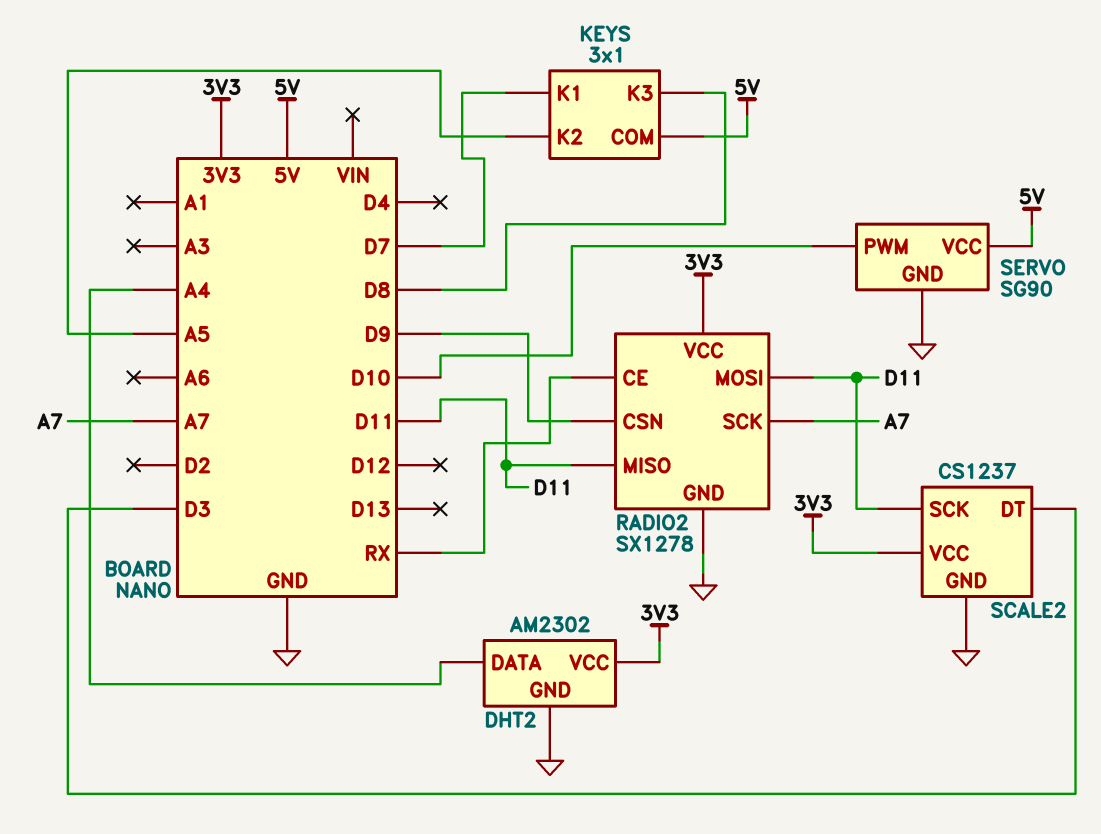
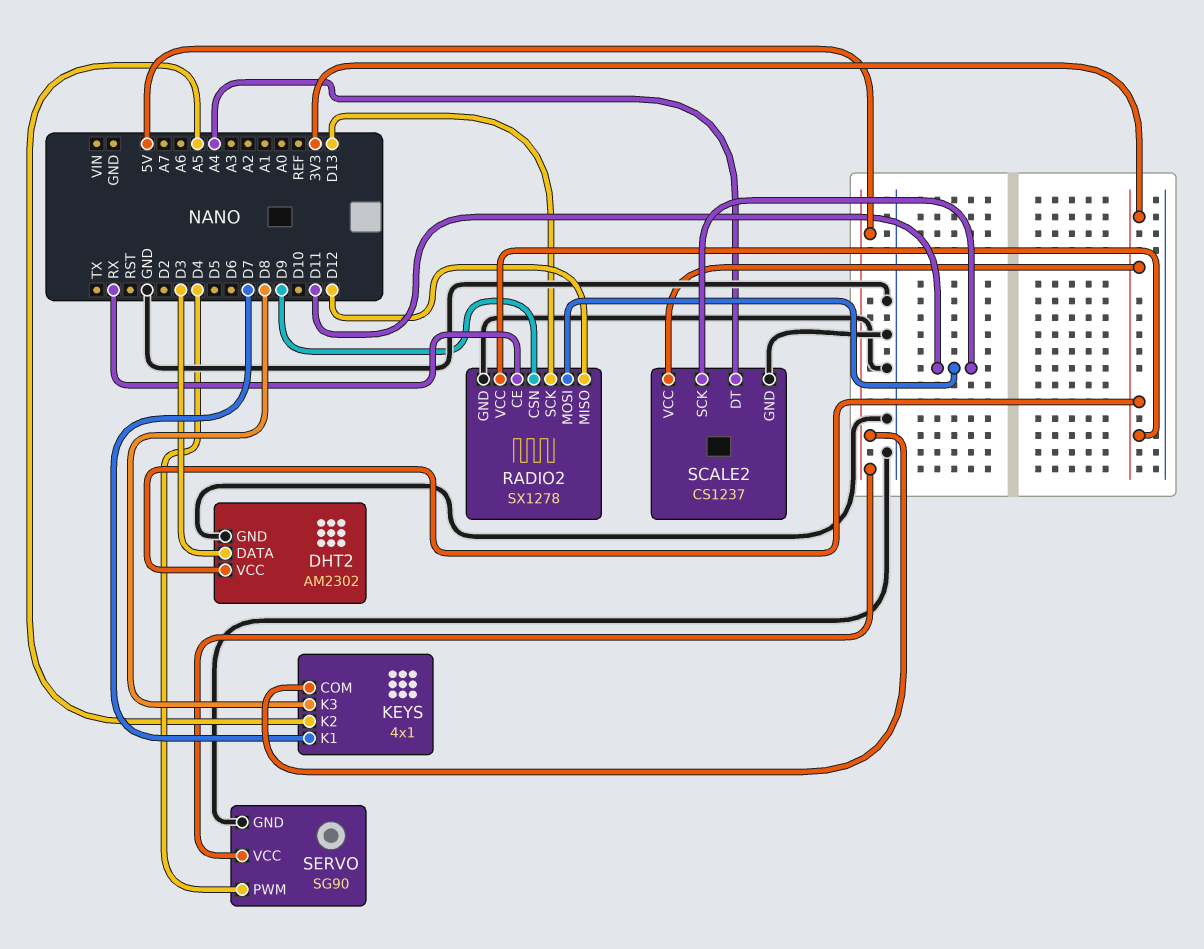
DHT2 pin DATA: A4 -> D3
KEYS: 3x1 -> 4x1
RADIO2 pin MISO: D11 -> D12
RADIO2 pin SCK: A7 -> D13
SCALE2 pin DT: D3 -> A4
SERVO pin PWM: D10 -> D4

